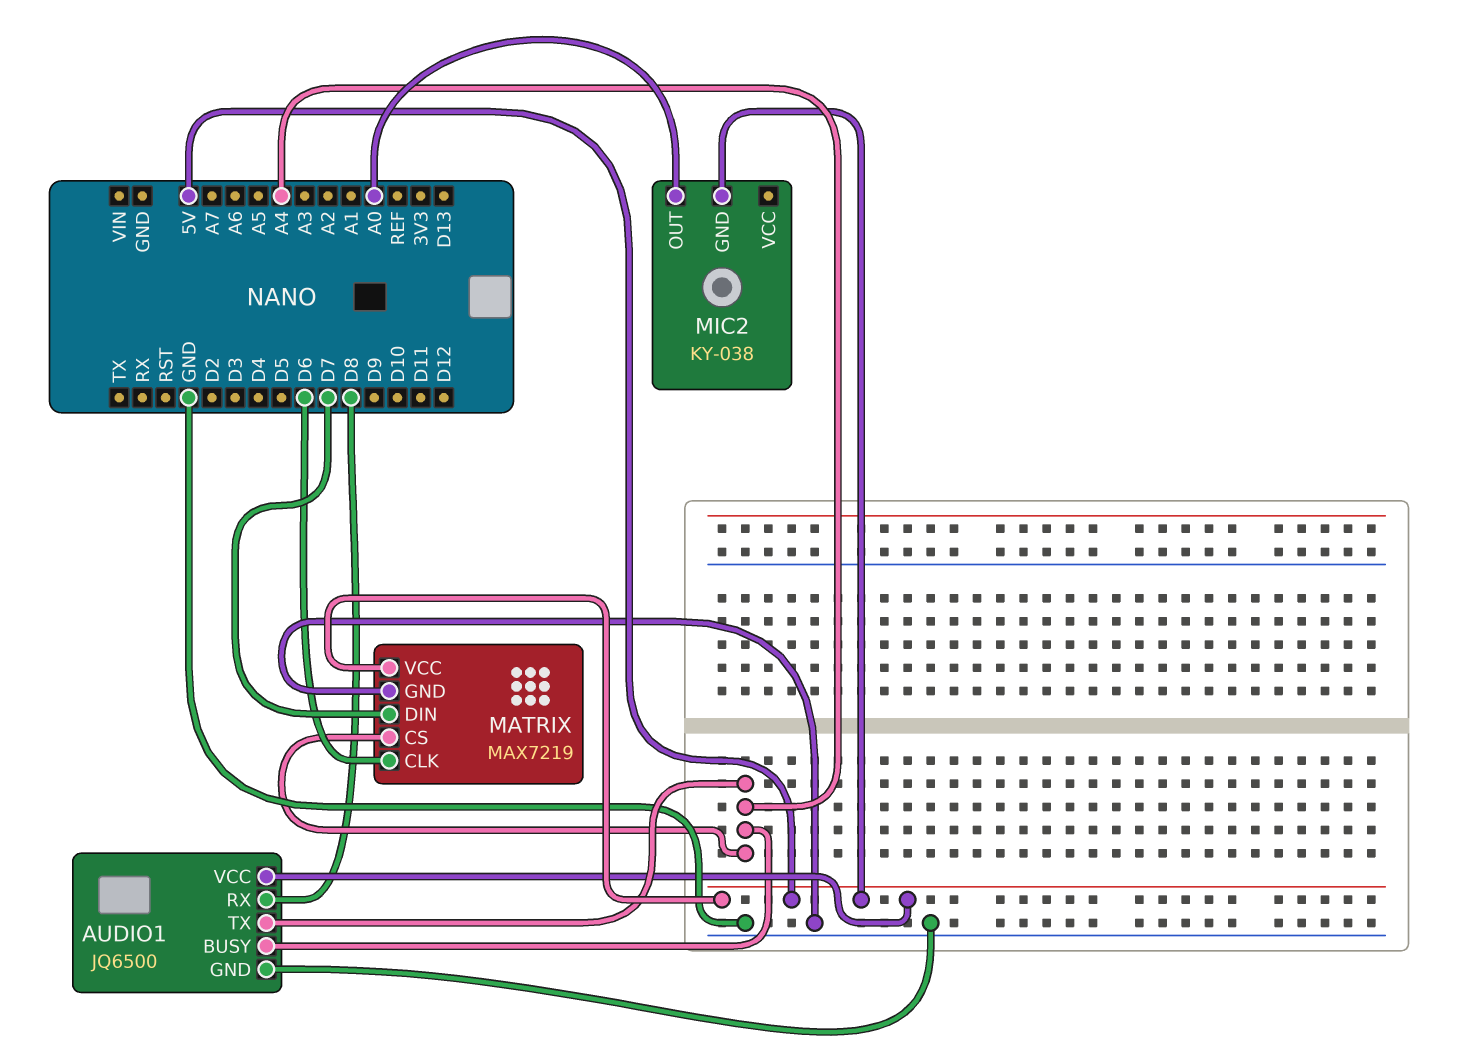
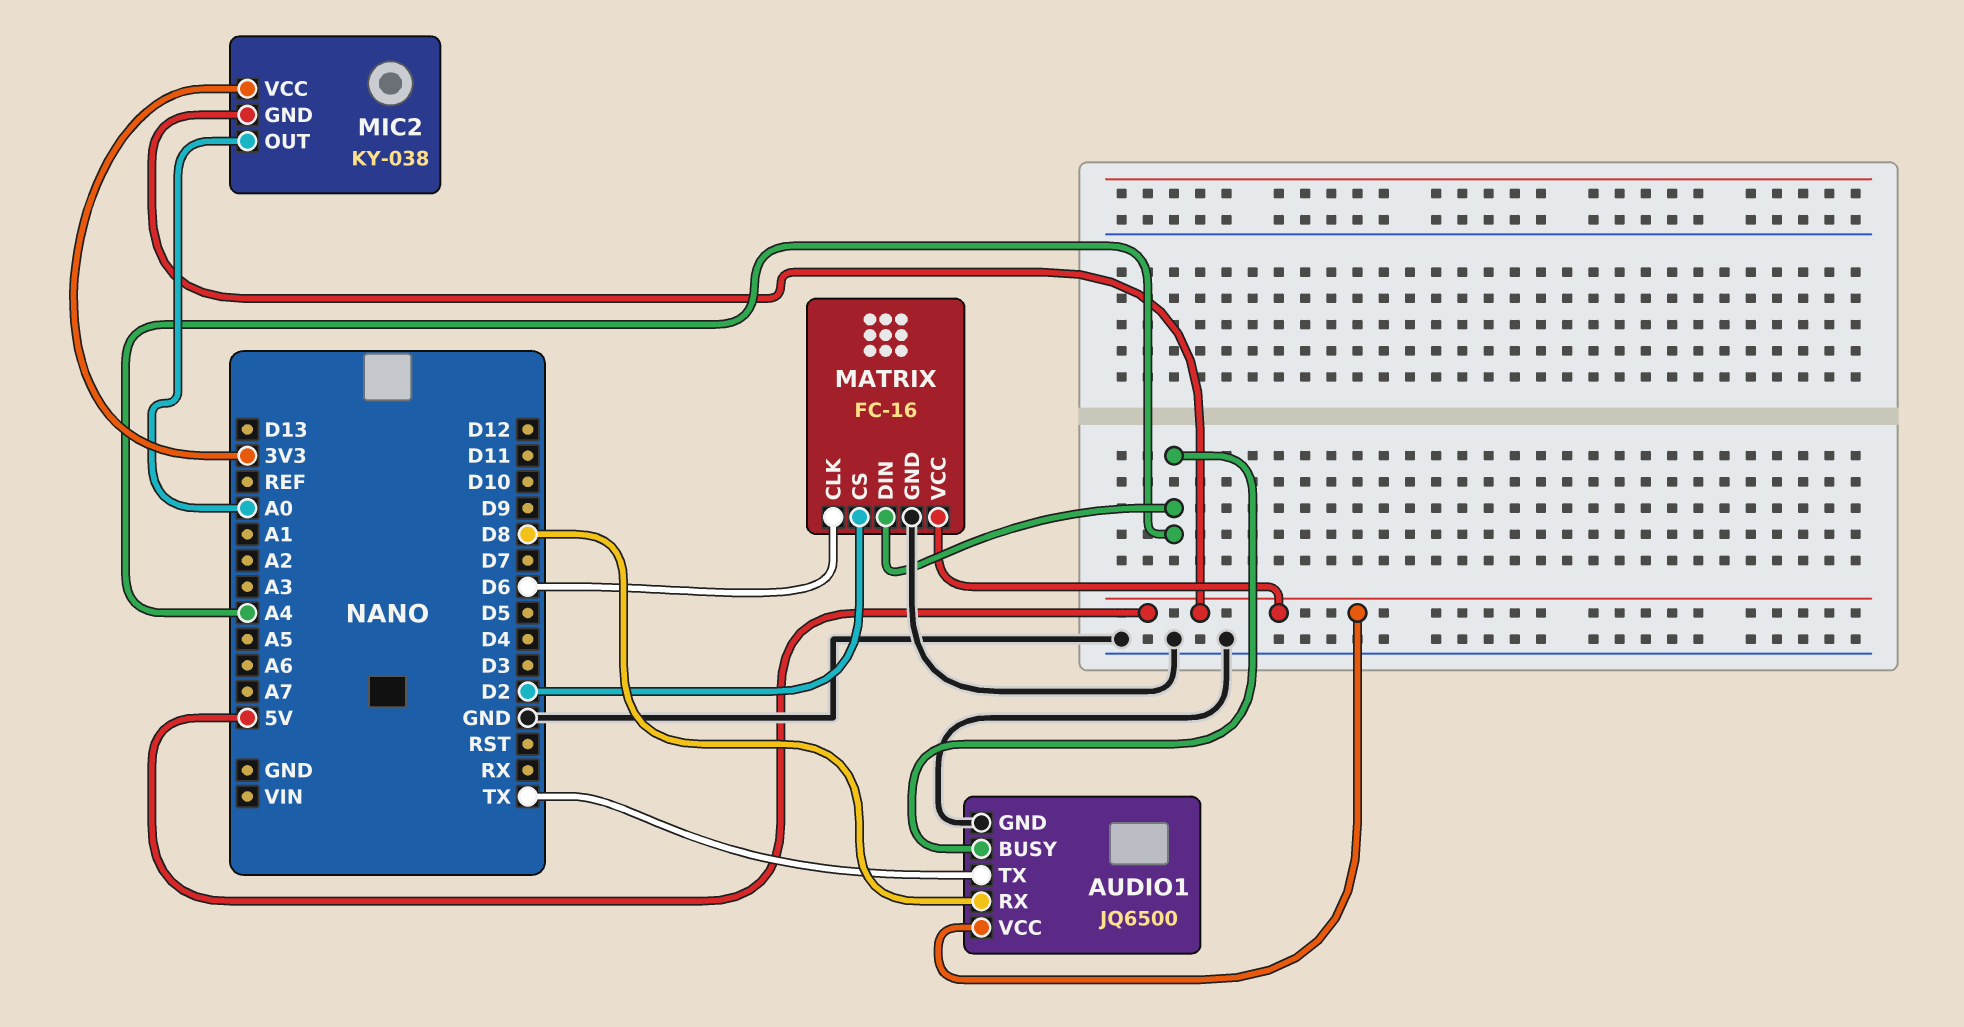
AUDIO1 pin TX: A4 -> TX
MATRIX: MAX7219 -> FC-16
MATRIX pin CS: A4 -> D2
MATRIX pin DIN: D7 -> A4
MIC2 pin VCC: none -> 3V3

